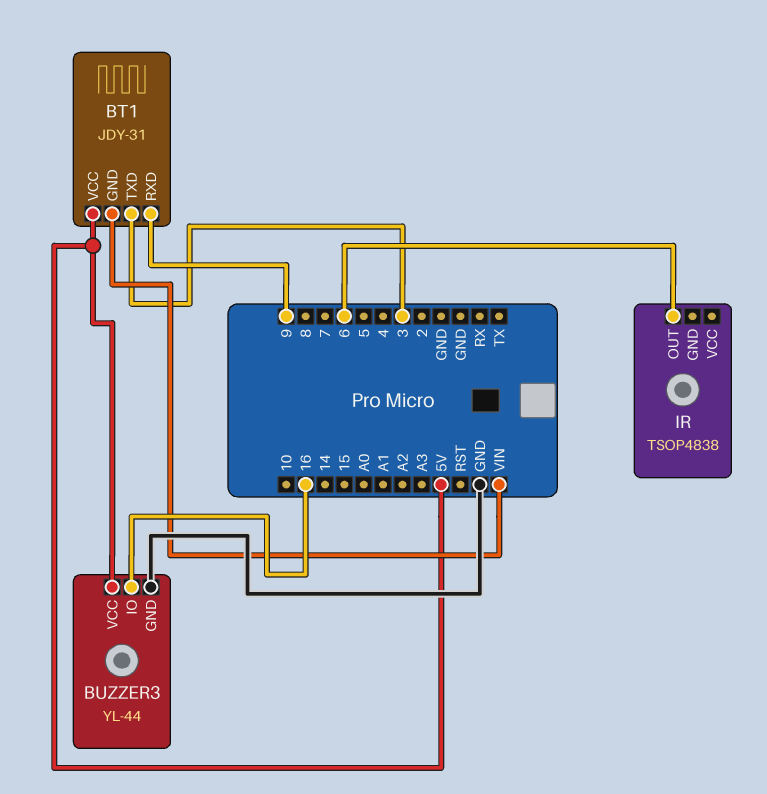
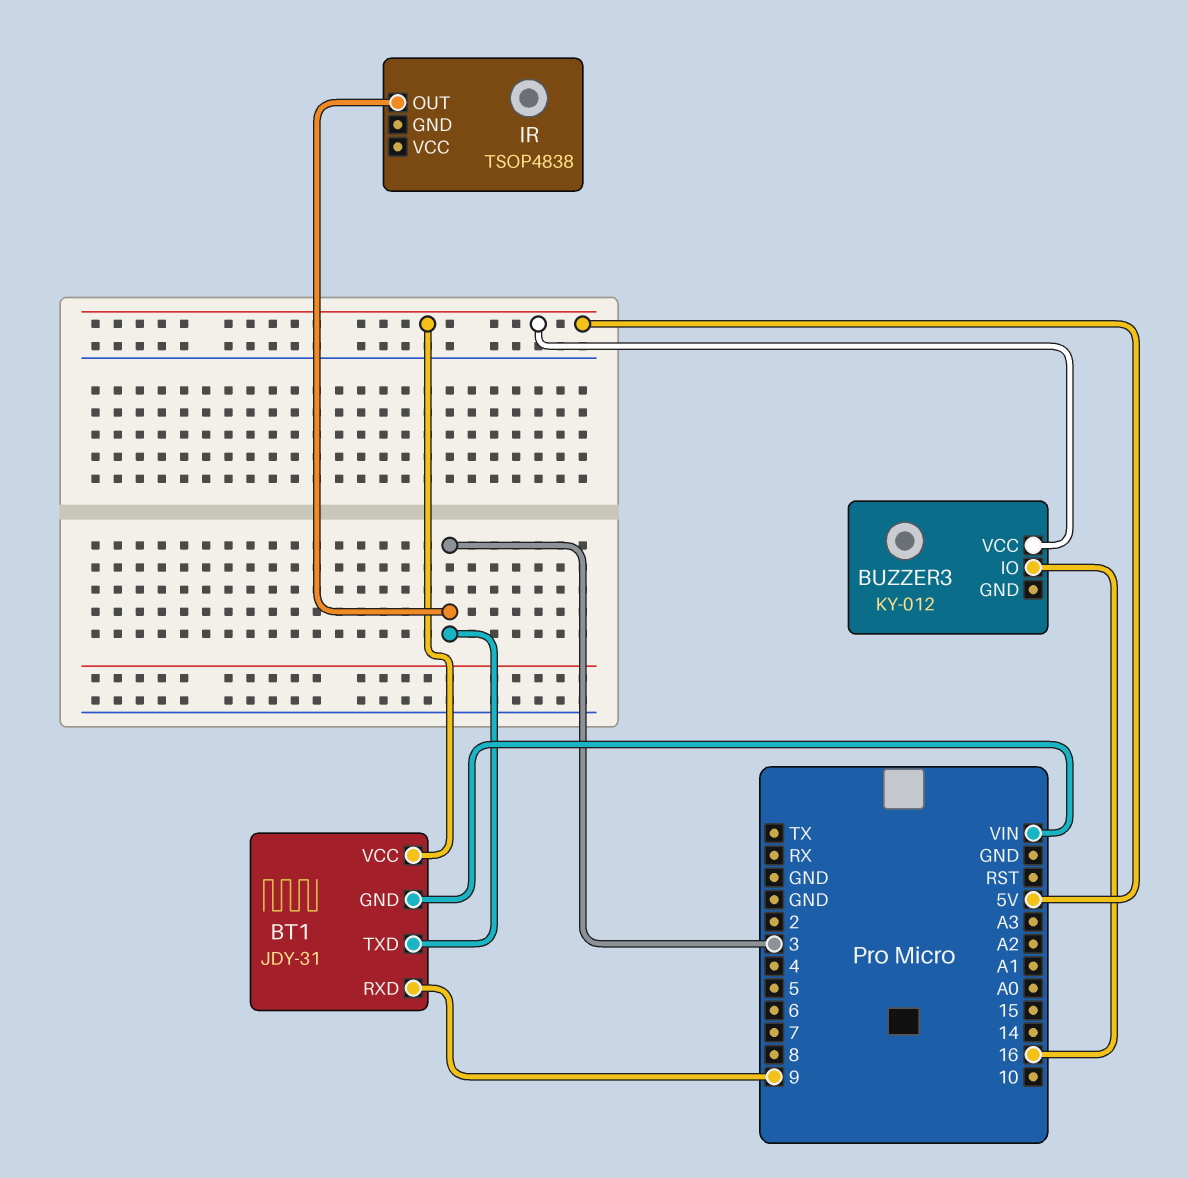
BUZZER3: YL-44 -> KY-012
BUZZER3 pin GND: GND -> none
IR pin OUT: 6 -> 3

